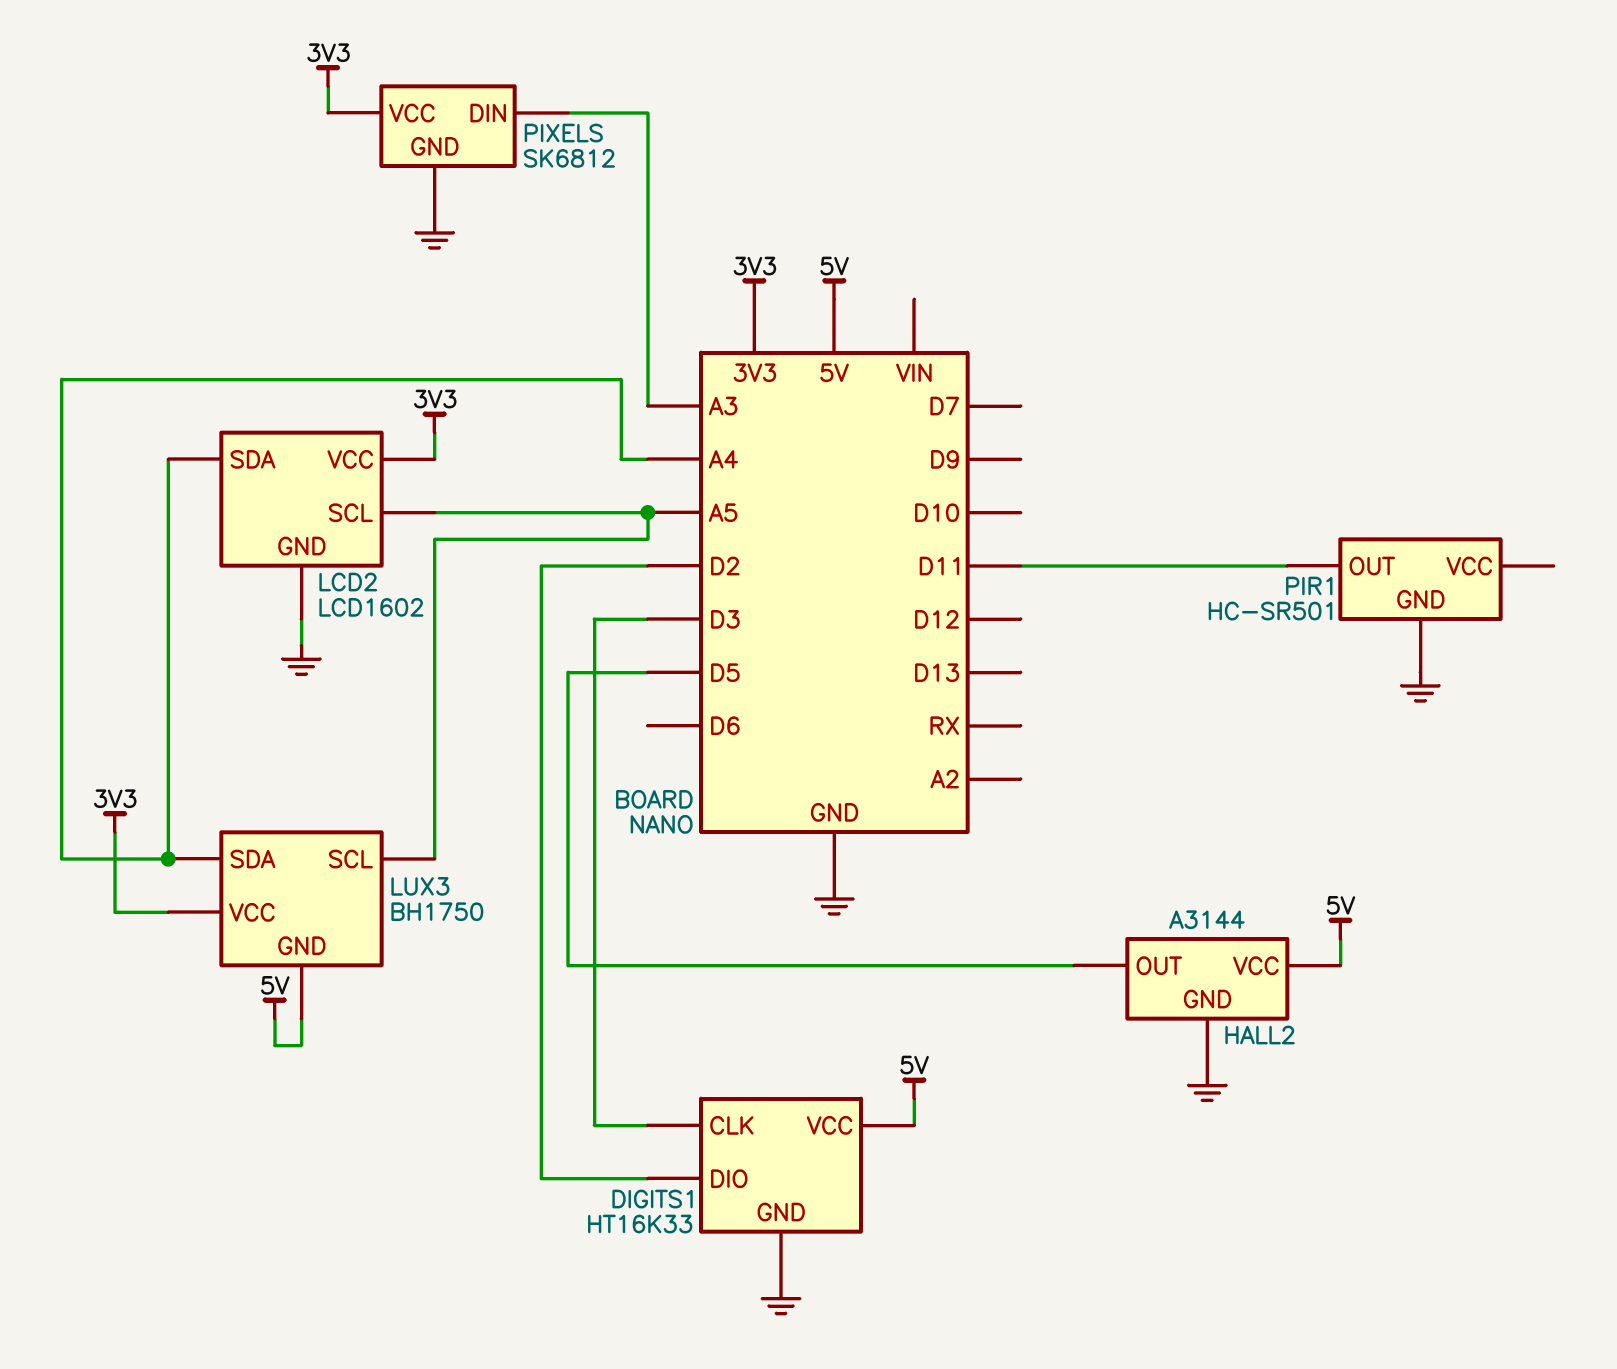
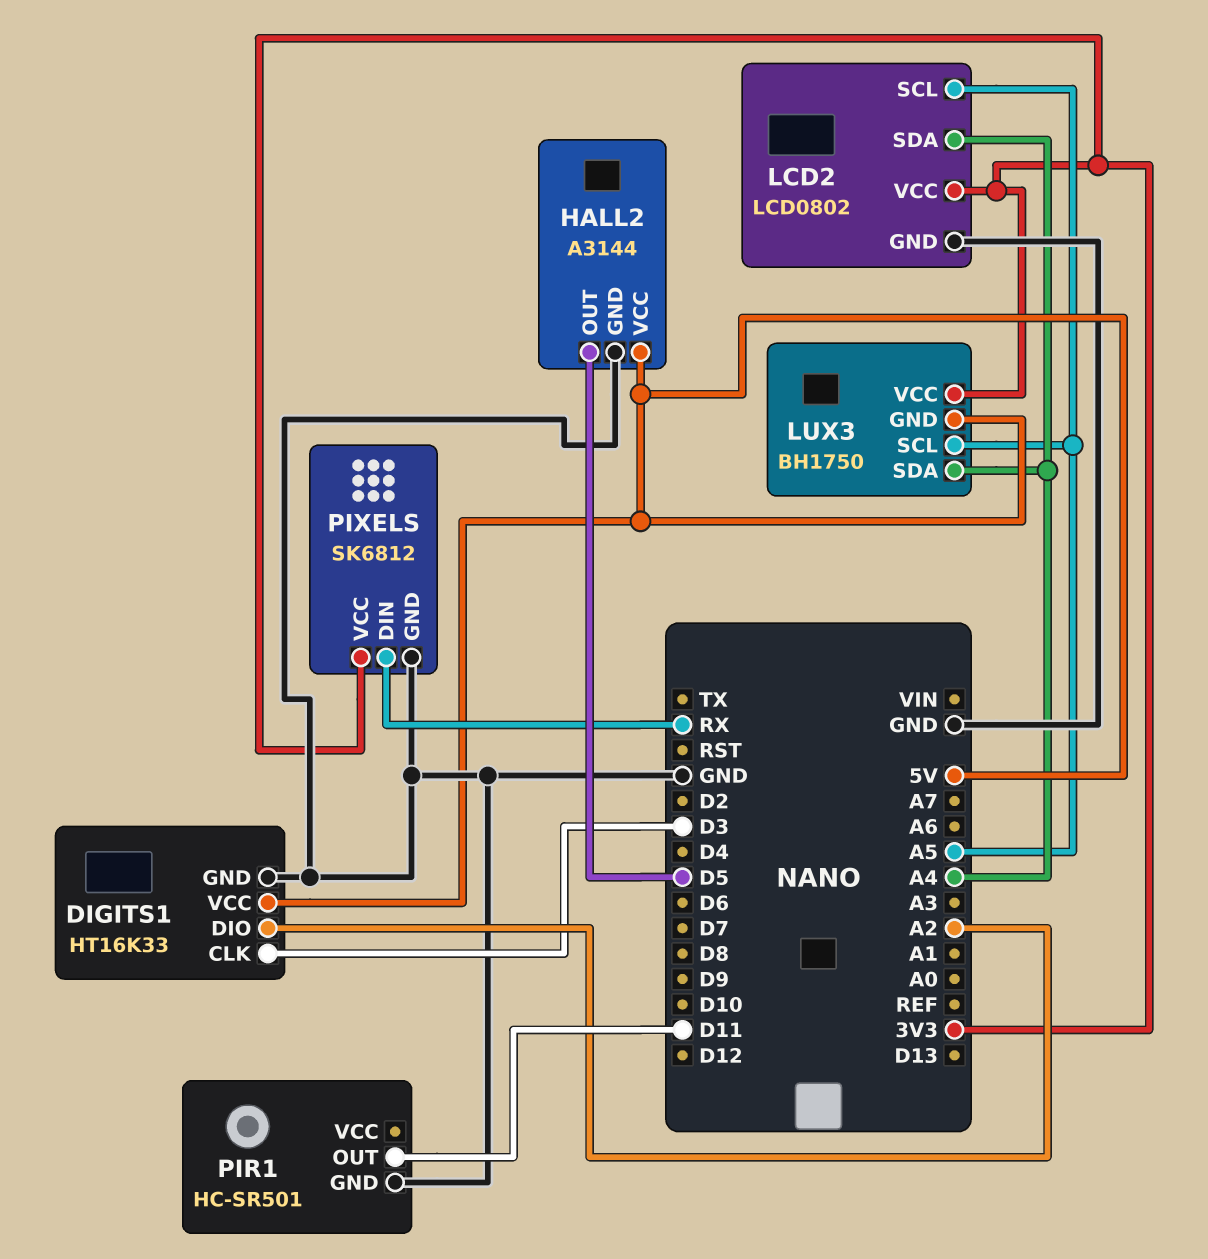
DIGITS1 pin DIO: D2 -> A2
LCD2: LCD1602 -> LCD0802
PIXELS pin DIN: A3 -> RX

